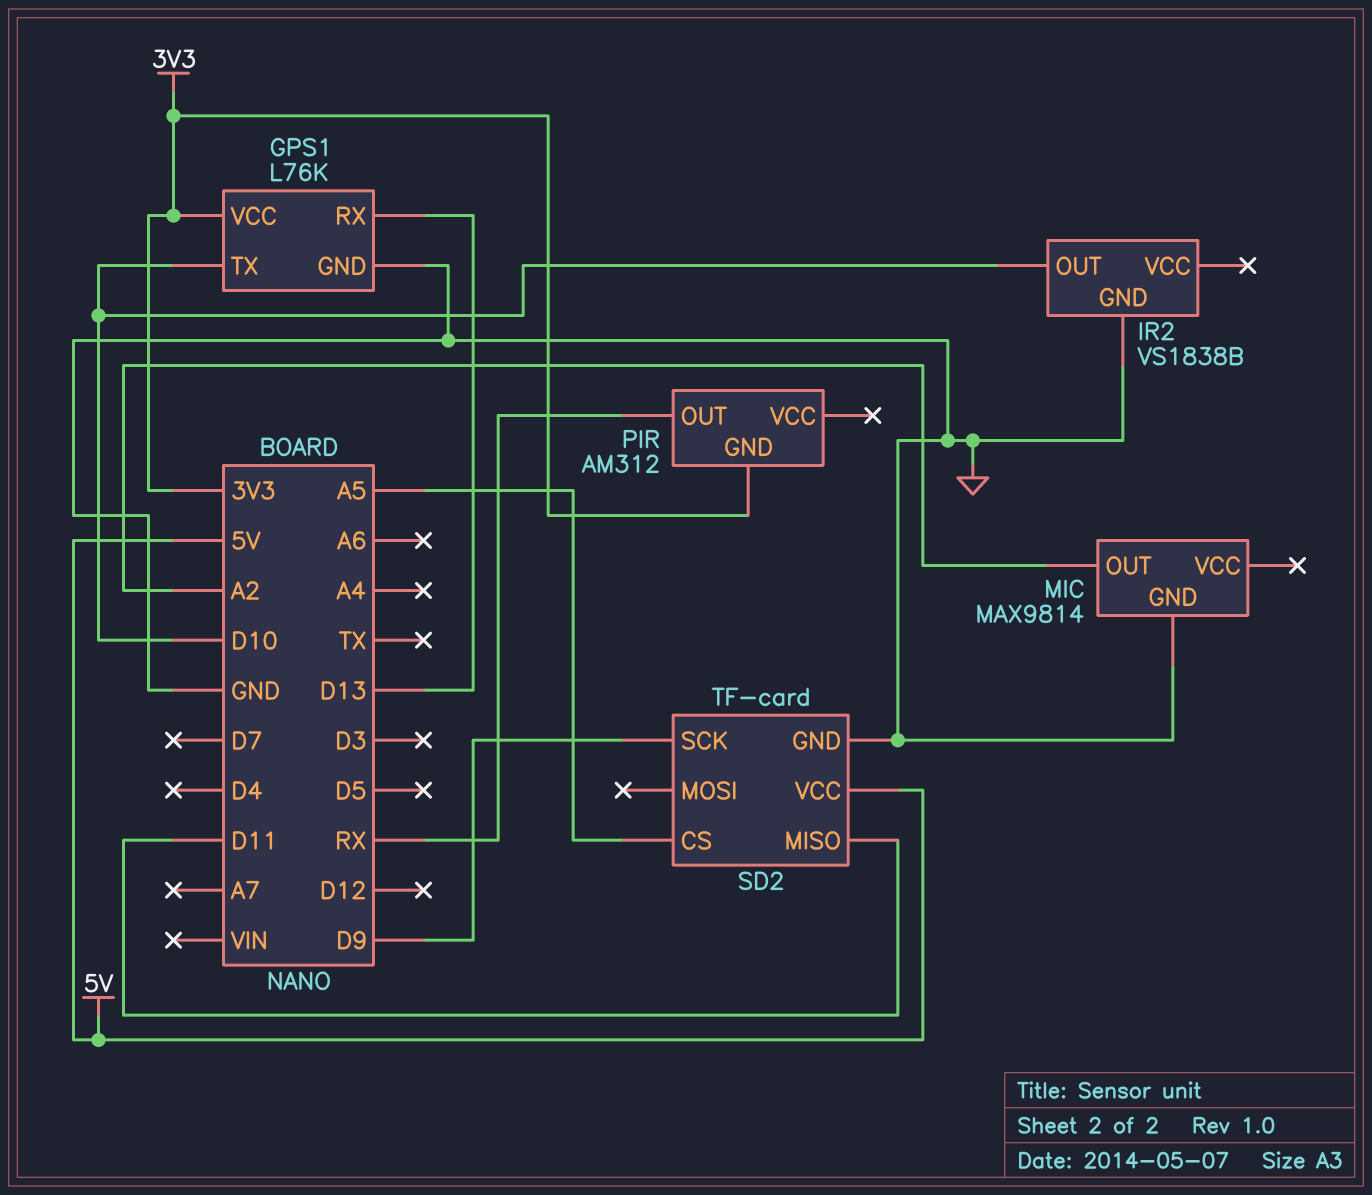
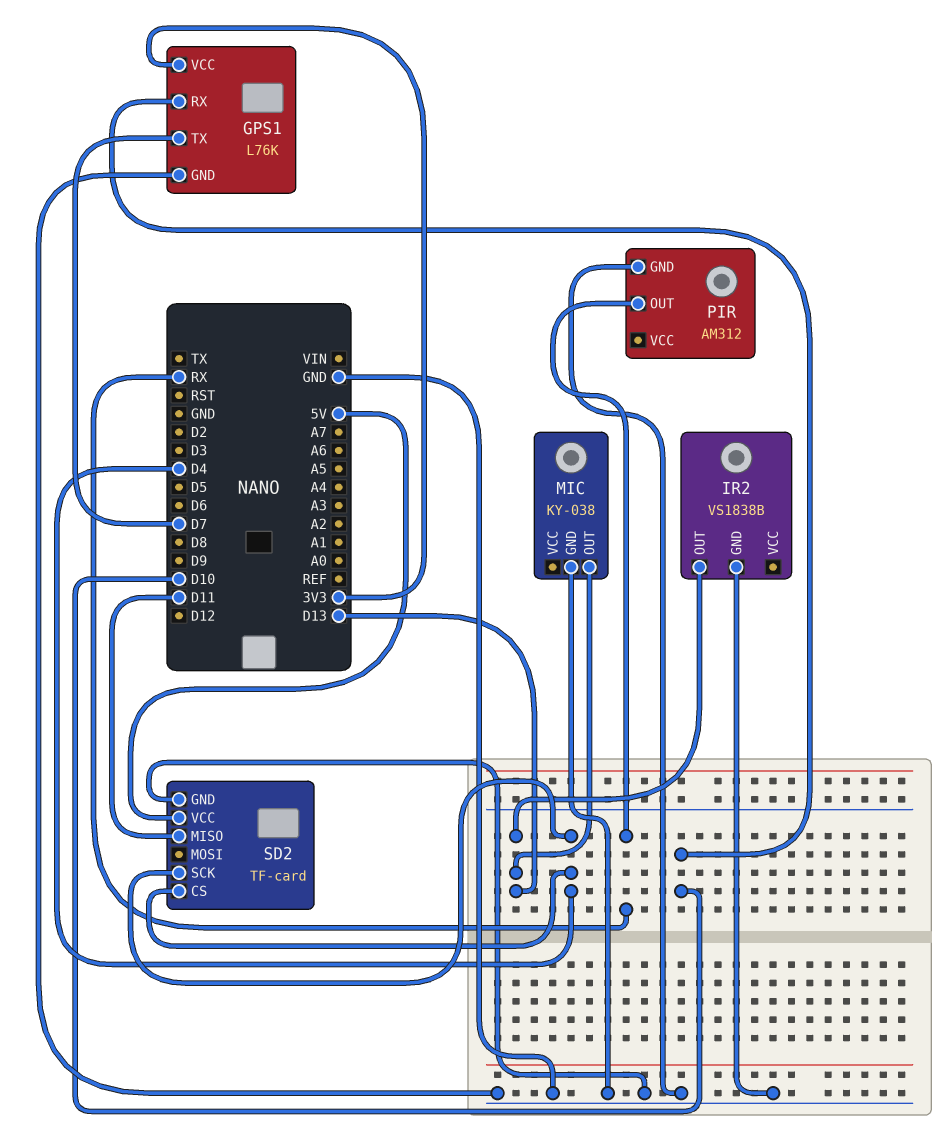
GPS1 pin RX: D13 -> D10
GPS1 pin TX: D10 -> D7
IR2 pin OUT: D10 -> D13
MIC: MAX9814 -> KY-038
MIC pin OUT: A2 -> D13
PIR pin GND: 3V3 -> GND
SD2 pin CS: A5 -> D4
SD2 pin SCK: D9 -> D4

